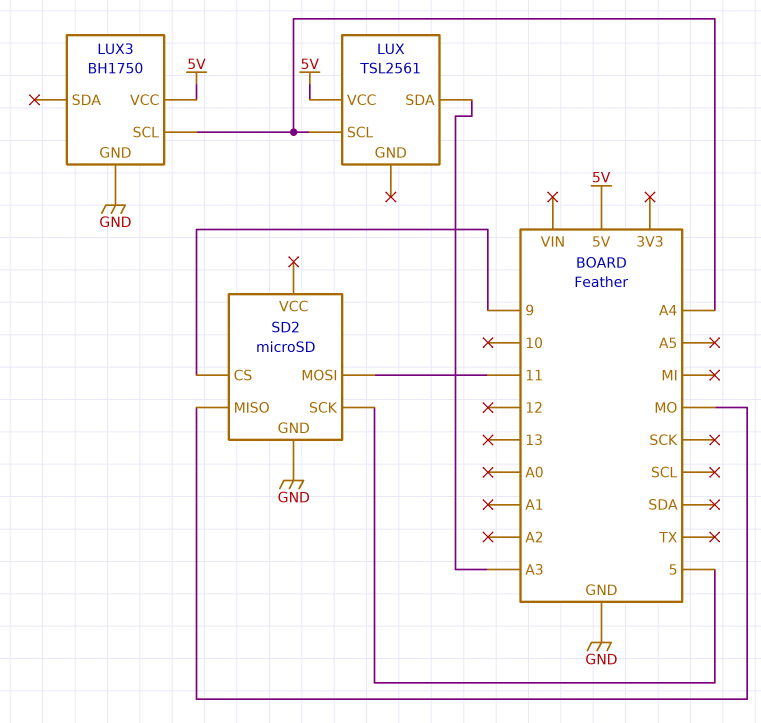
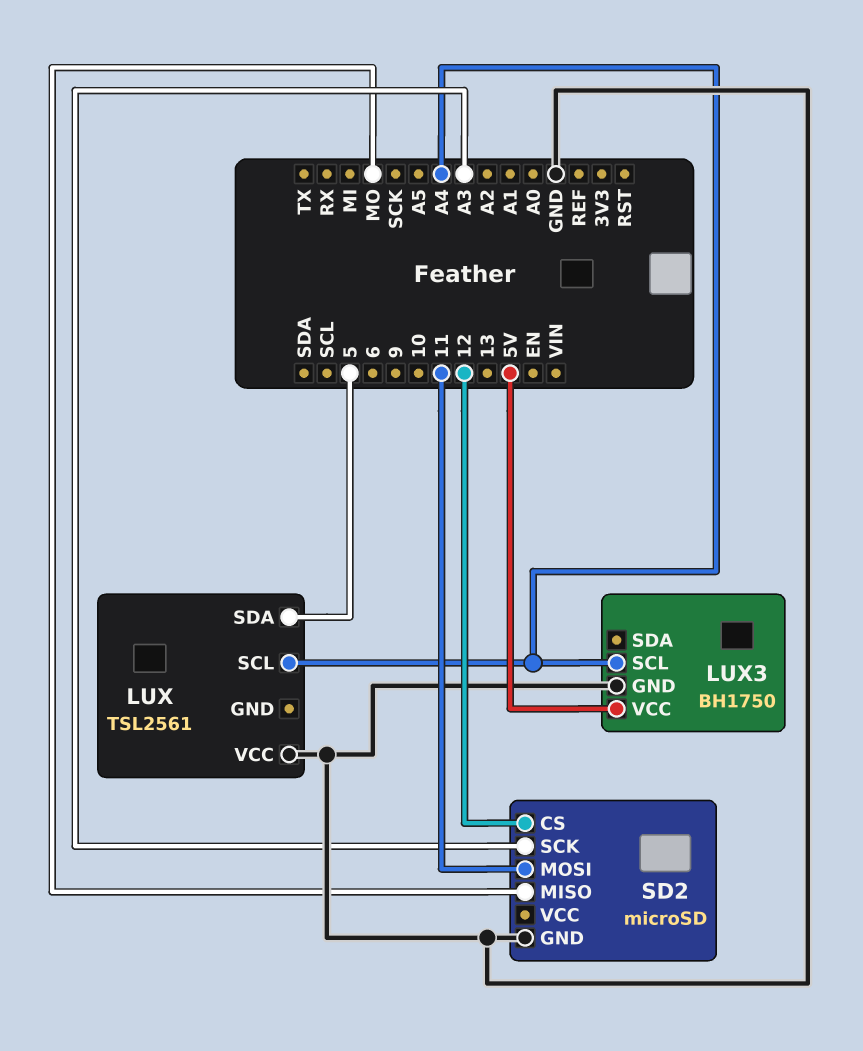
LUX pin SDA: A3 -> 5
LUX pin VCC: 5V -> GND
SD2 pin CS: 9 -> 12
SD2 pin SCK: 5 -> A3

